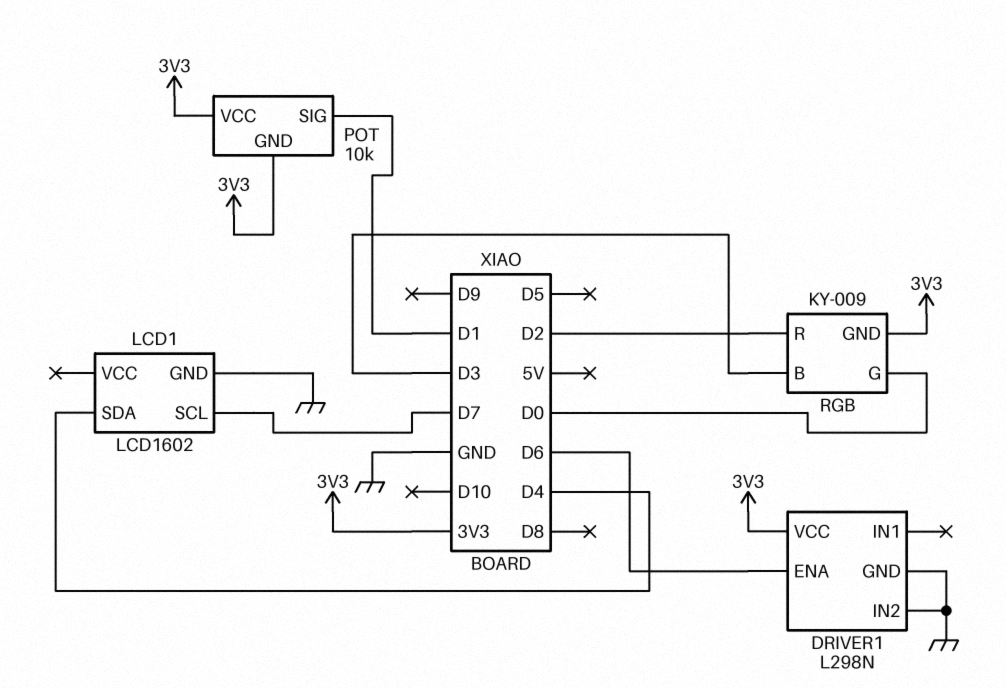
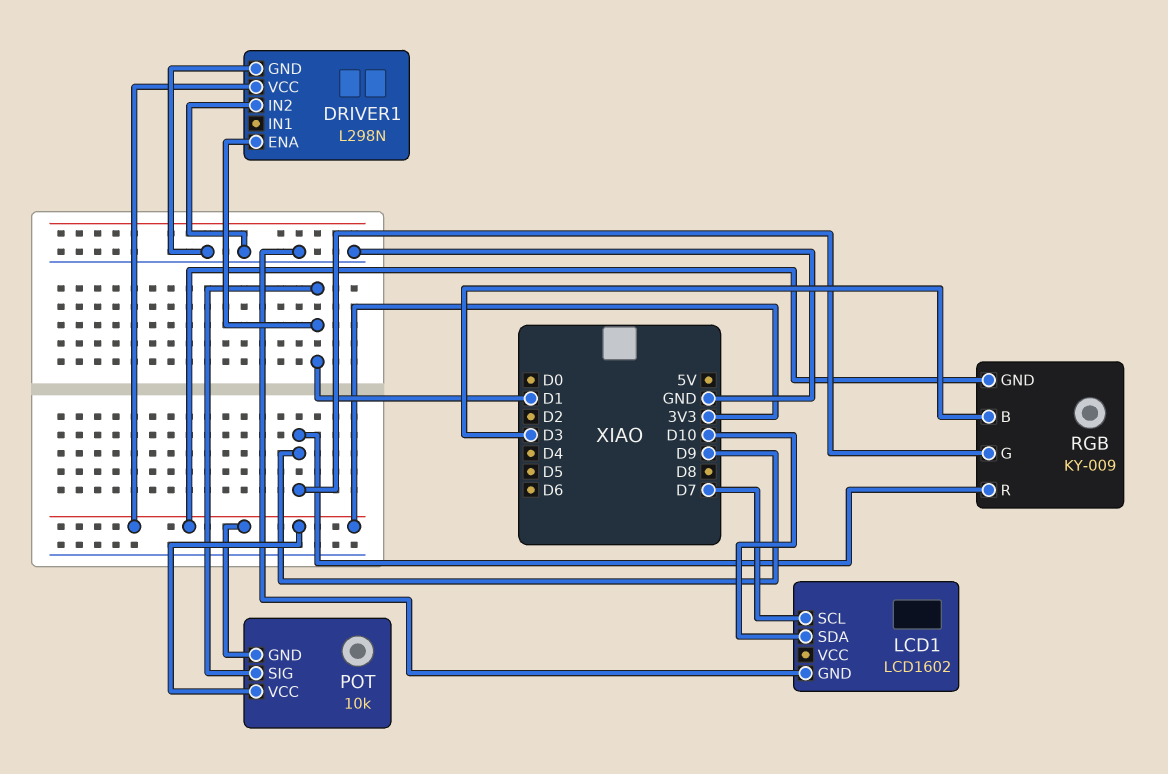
DRIVER1 pin ENA: D6 -> D1
LCD1 pin SDA: D4 -> D10
RGB pin G: D0 -> D9
RGB pin R: D2 -> D9

